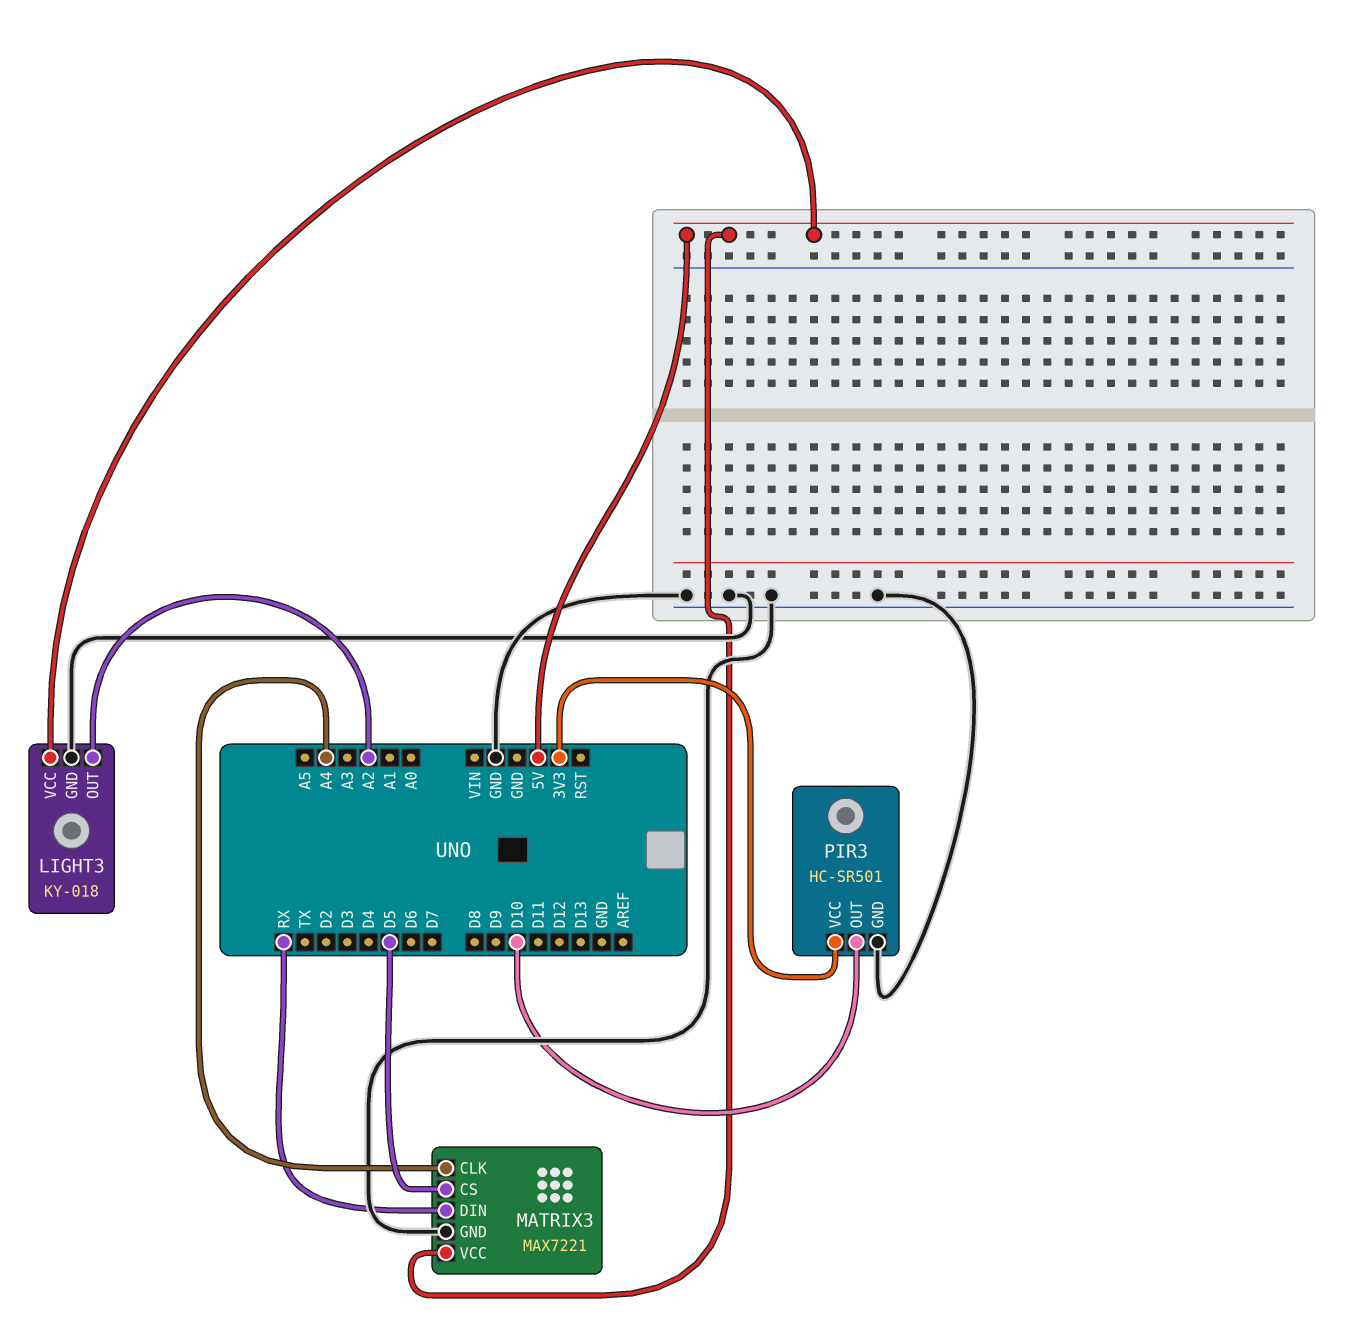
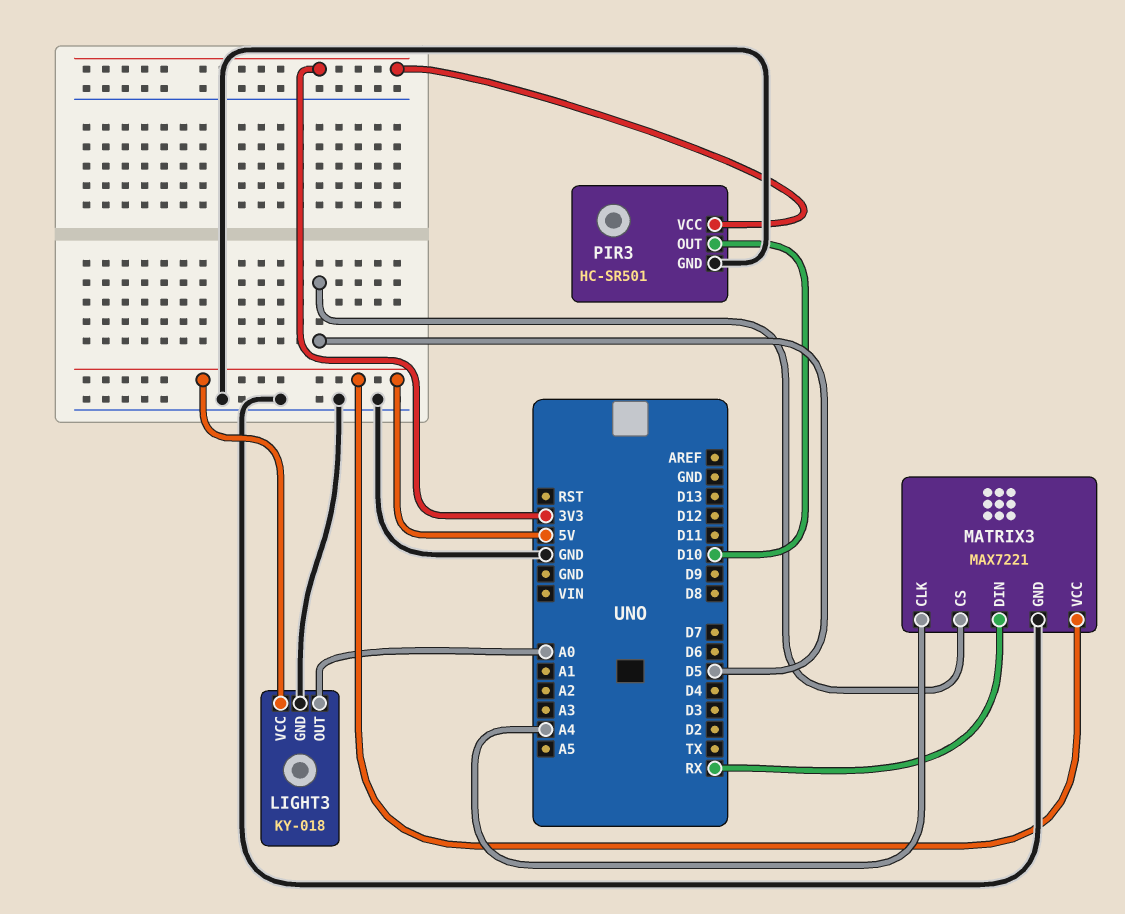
LIGHT3 pin OUT: A2 -> A0

